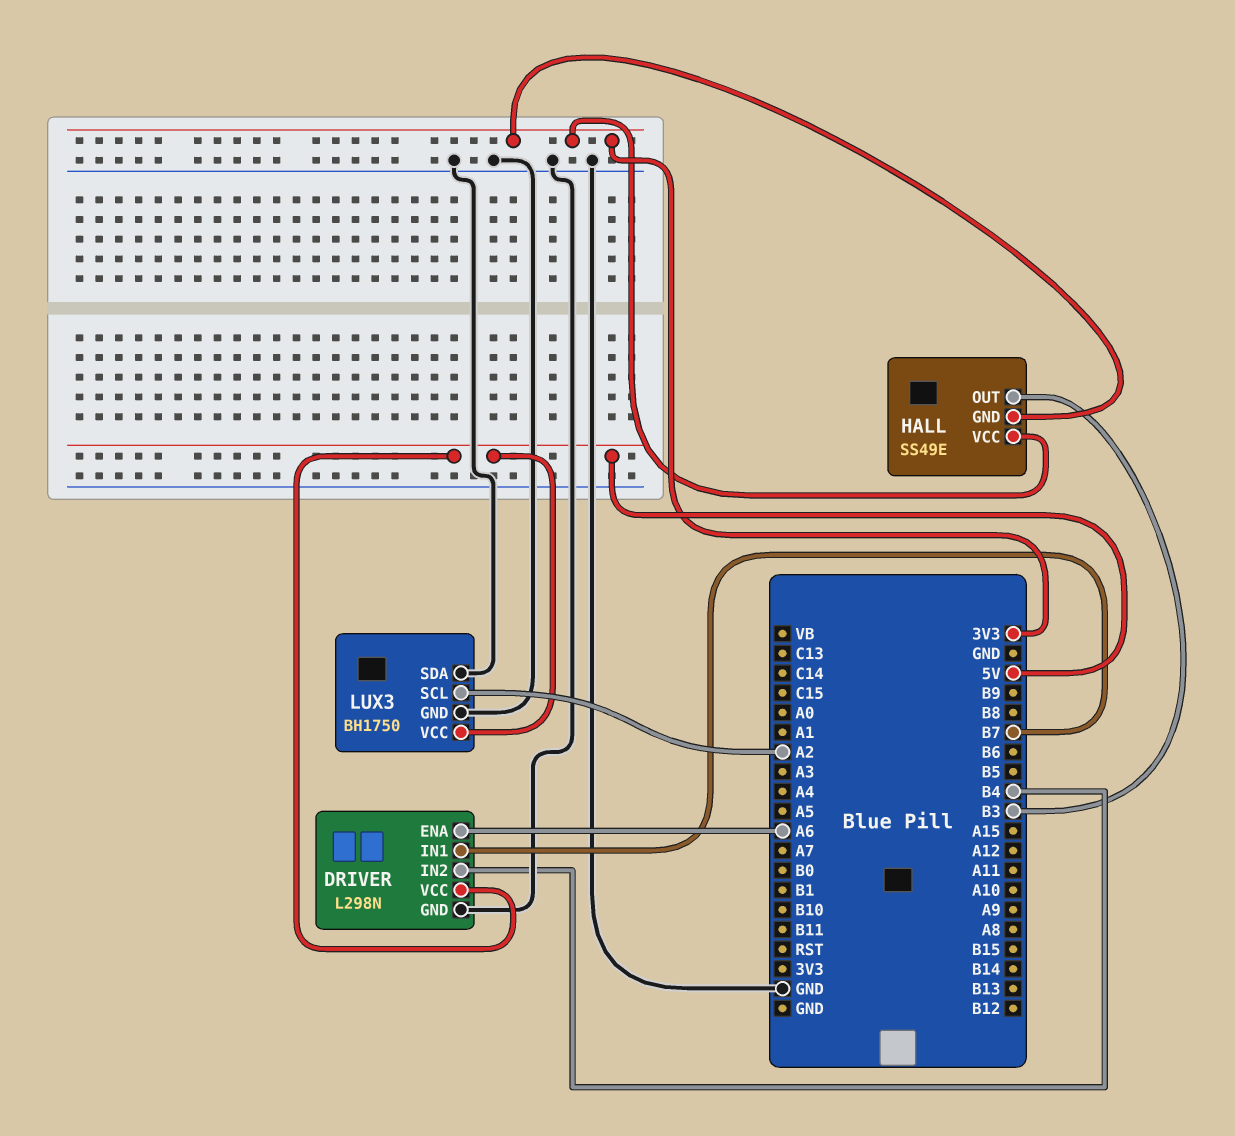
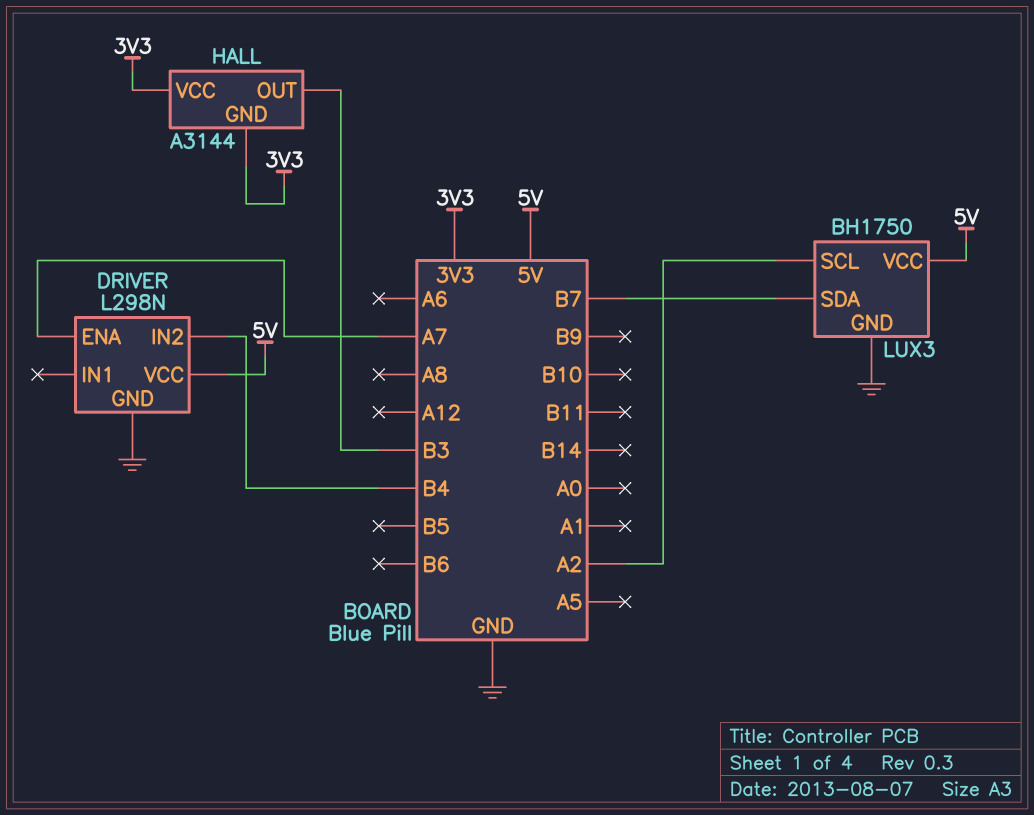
DRIVER pin ENA: A6 -> A7
DRIVER pin IN1: B7 -> none
HALL: SS49E -> A3144
LUX3 pin SDA: GND -> B7

